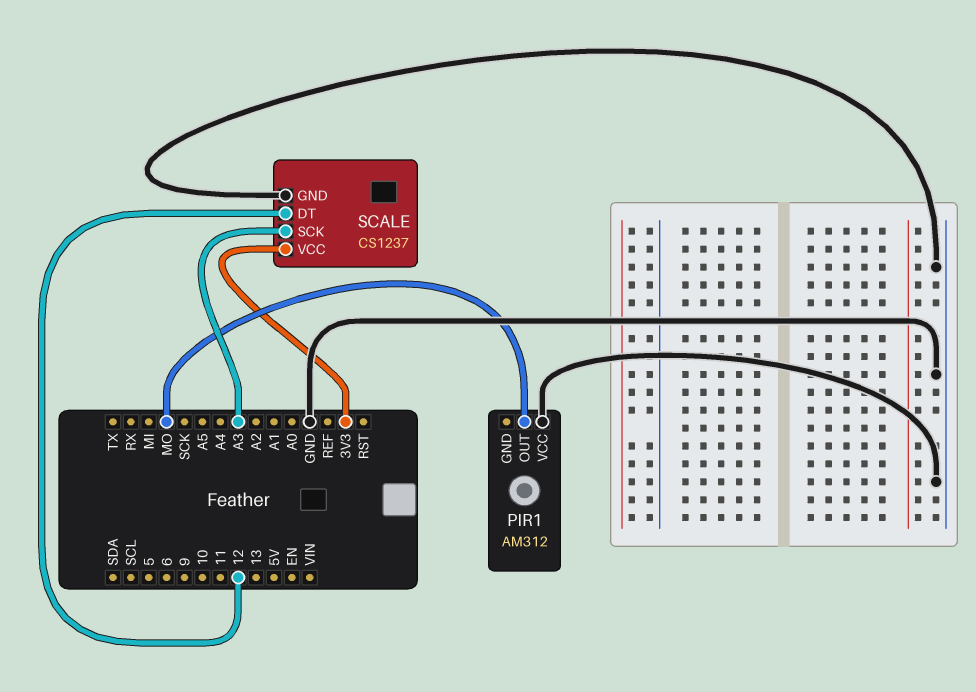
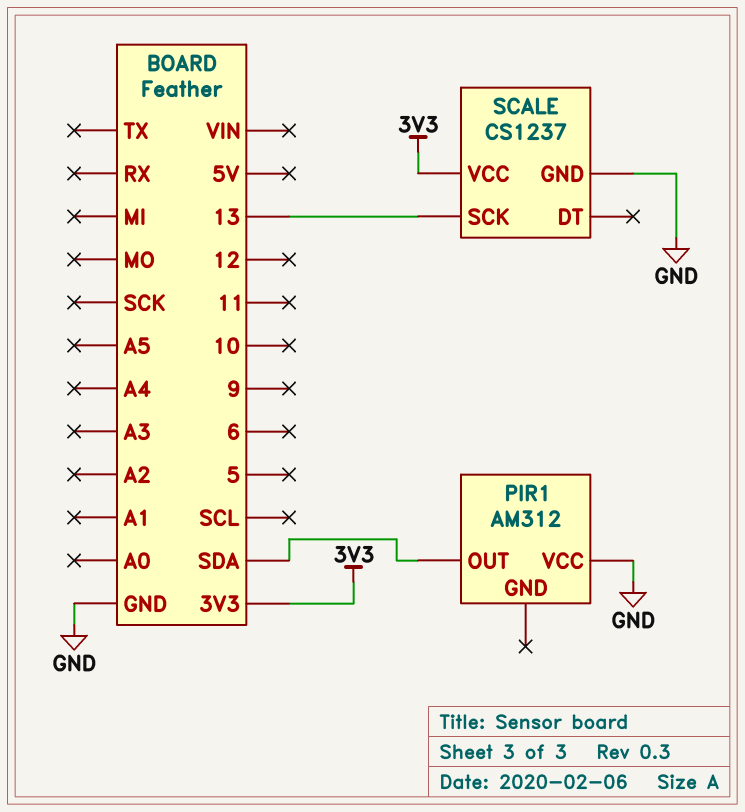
PIR1 pin OUT: MO -> SDA
SCALE pin DT: 12 -> none
SCALE pin SCK: A3 -> 13

